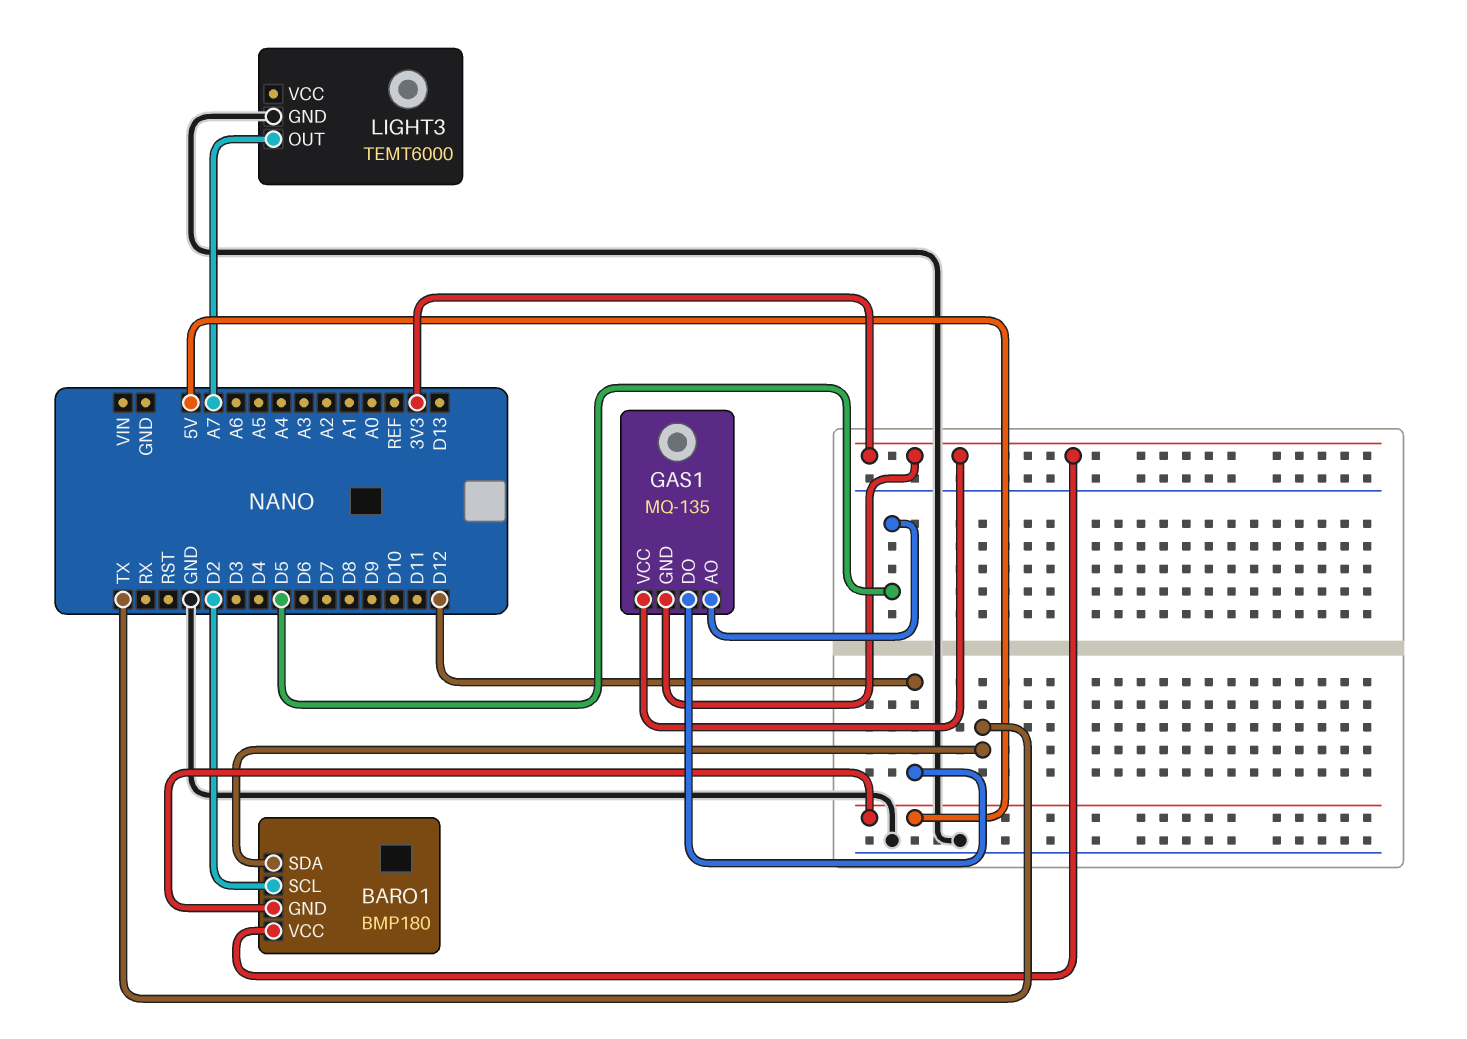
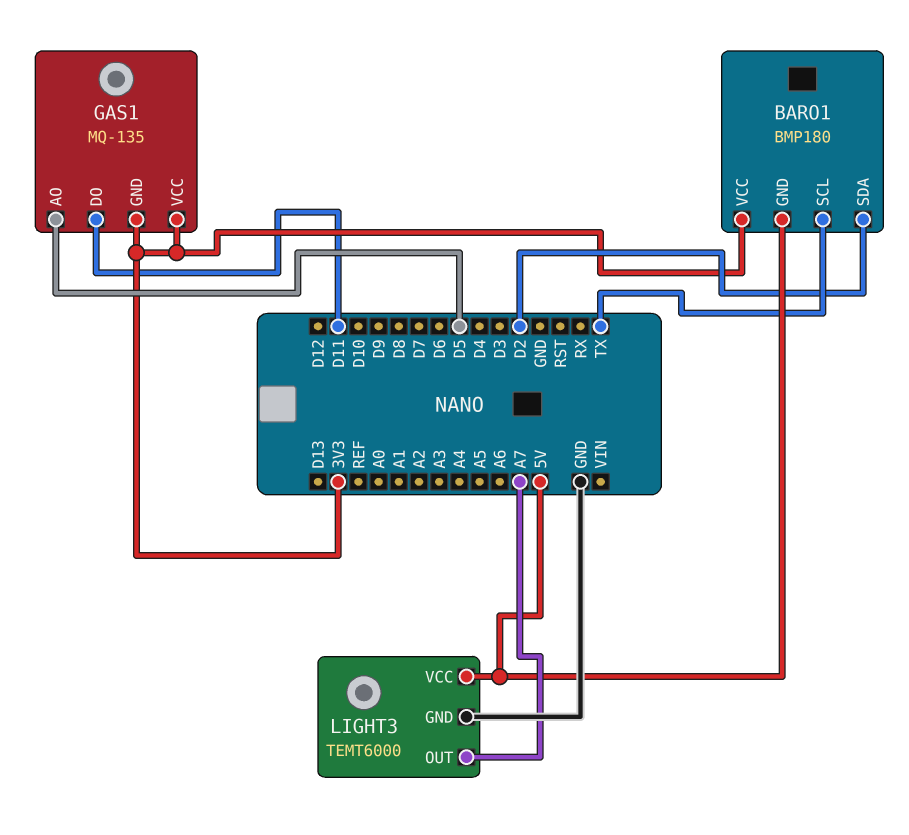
BARO1 pin SCL: D2 -> TX
BARO1 pin SDA: TX -> D2
GAS1 pin DO: D12 -> D11
LIGHT3 pin VCC: none -> 5V

